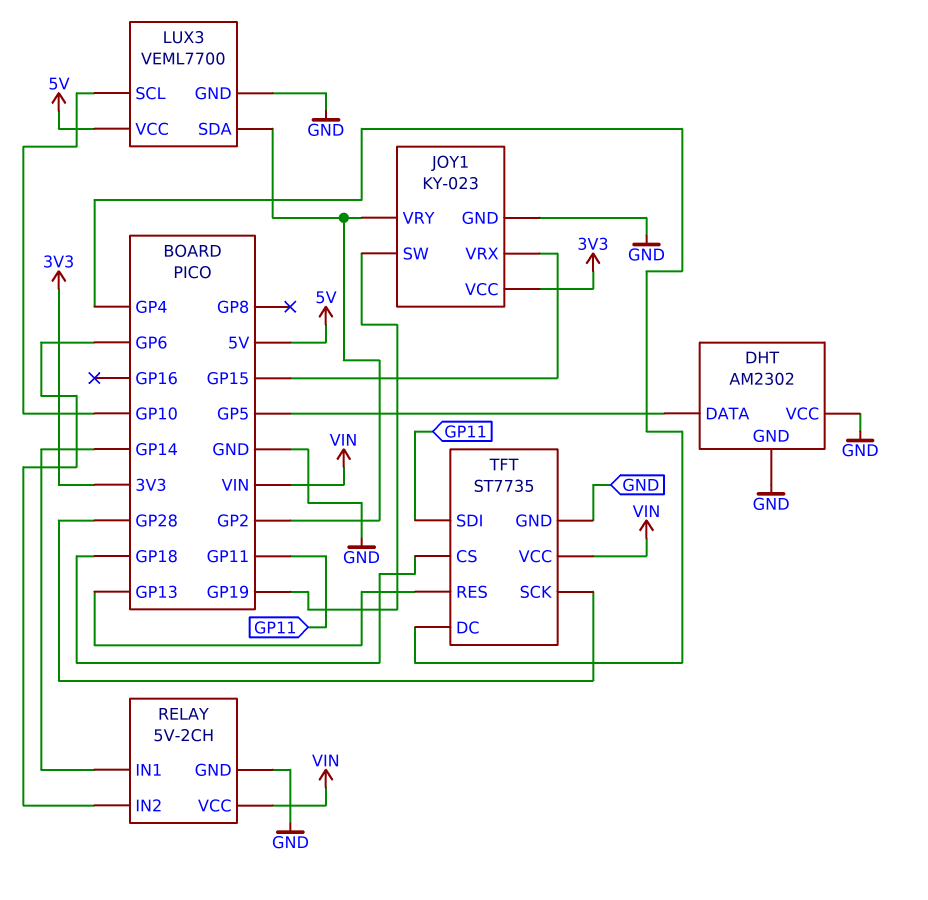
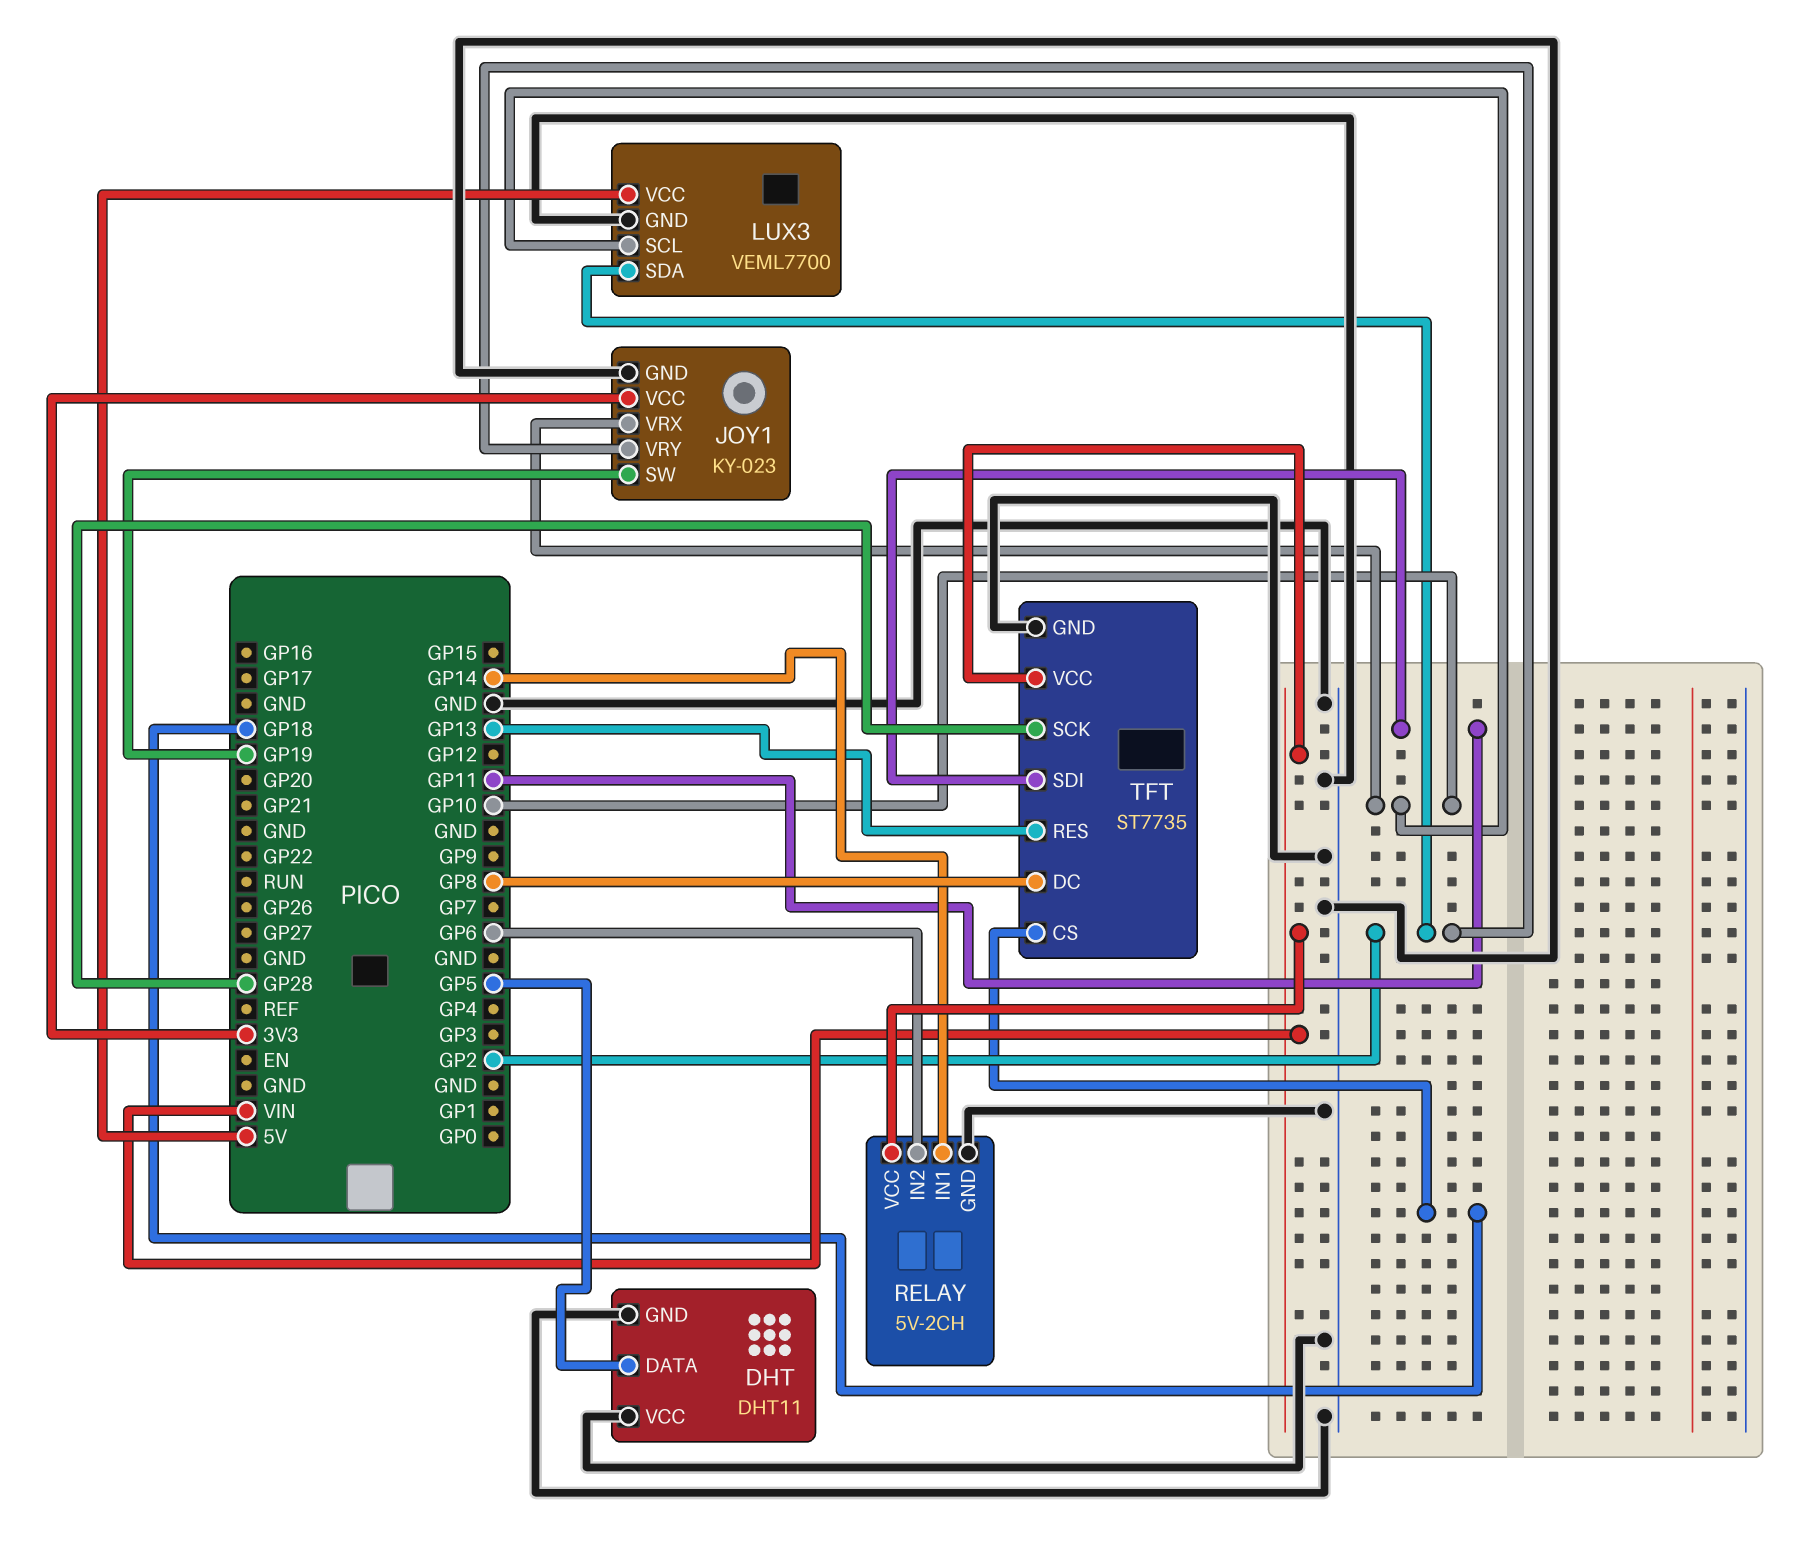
DHT: AM2302 -> DHT11
JOY1 pin VRX: GP15 -> GP10
TFT pin DC: GP4 -> GP8

